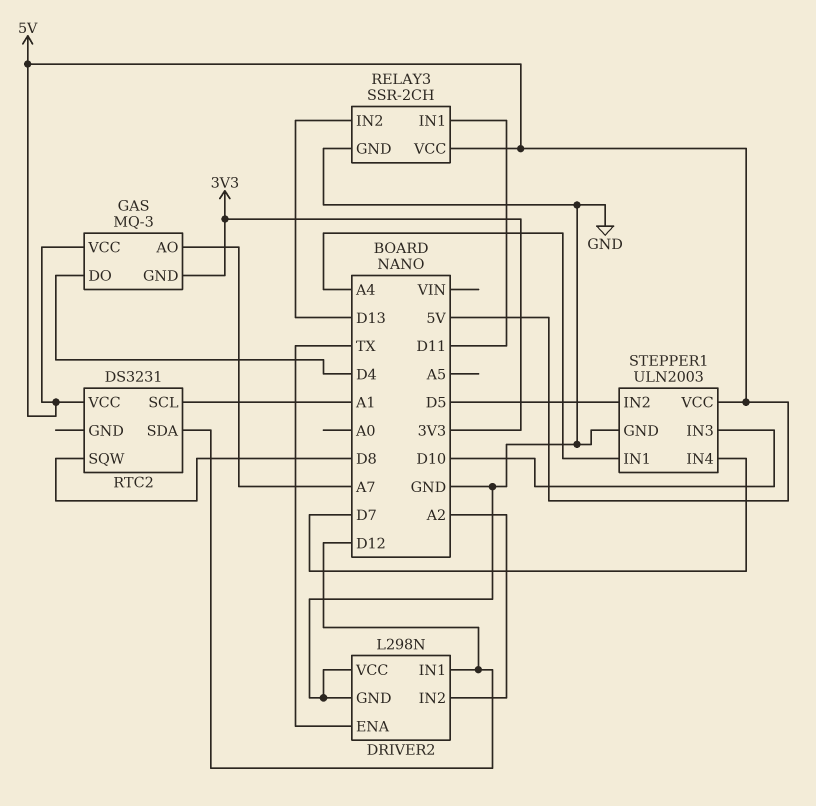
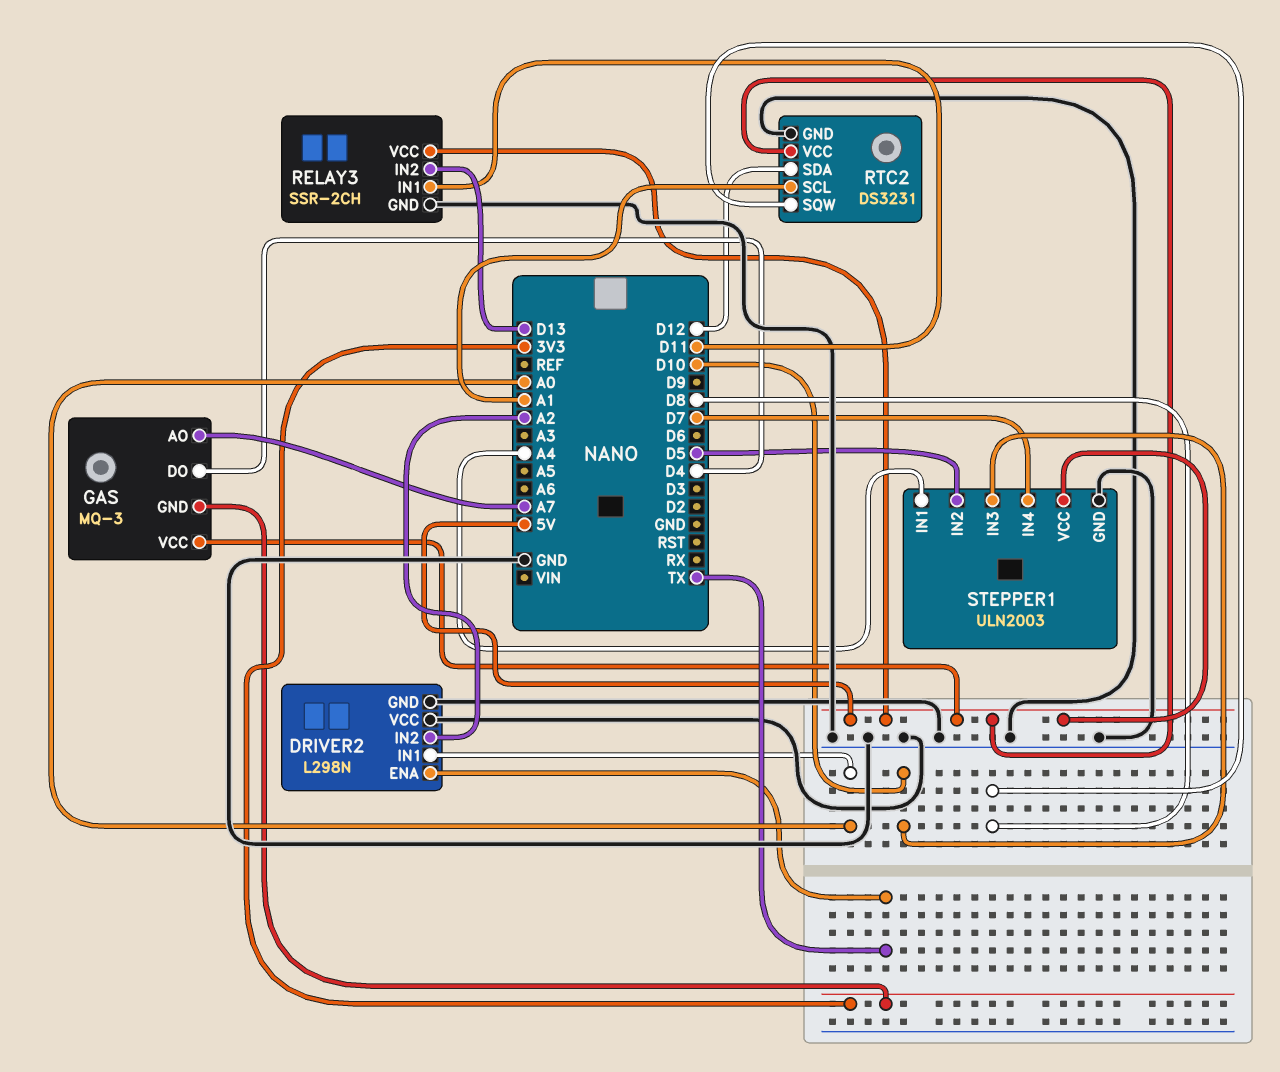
DRIVER2 pin IN1: D12 -> A0
RTC2 pin GND: none -> GND

